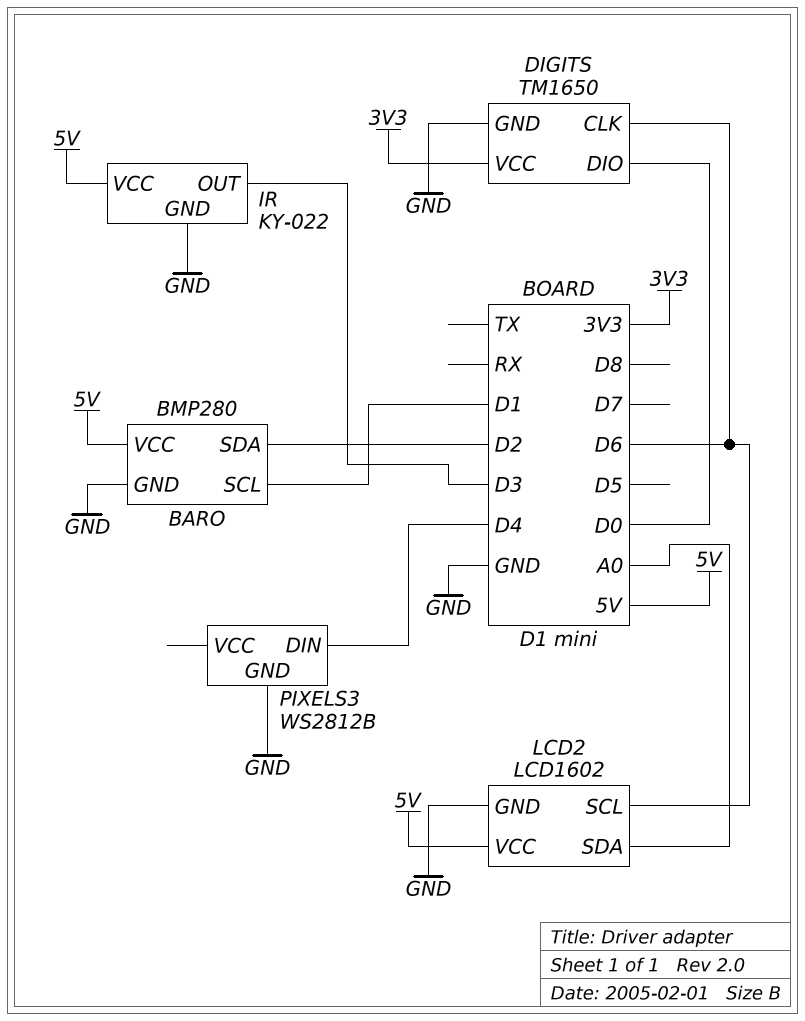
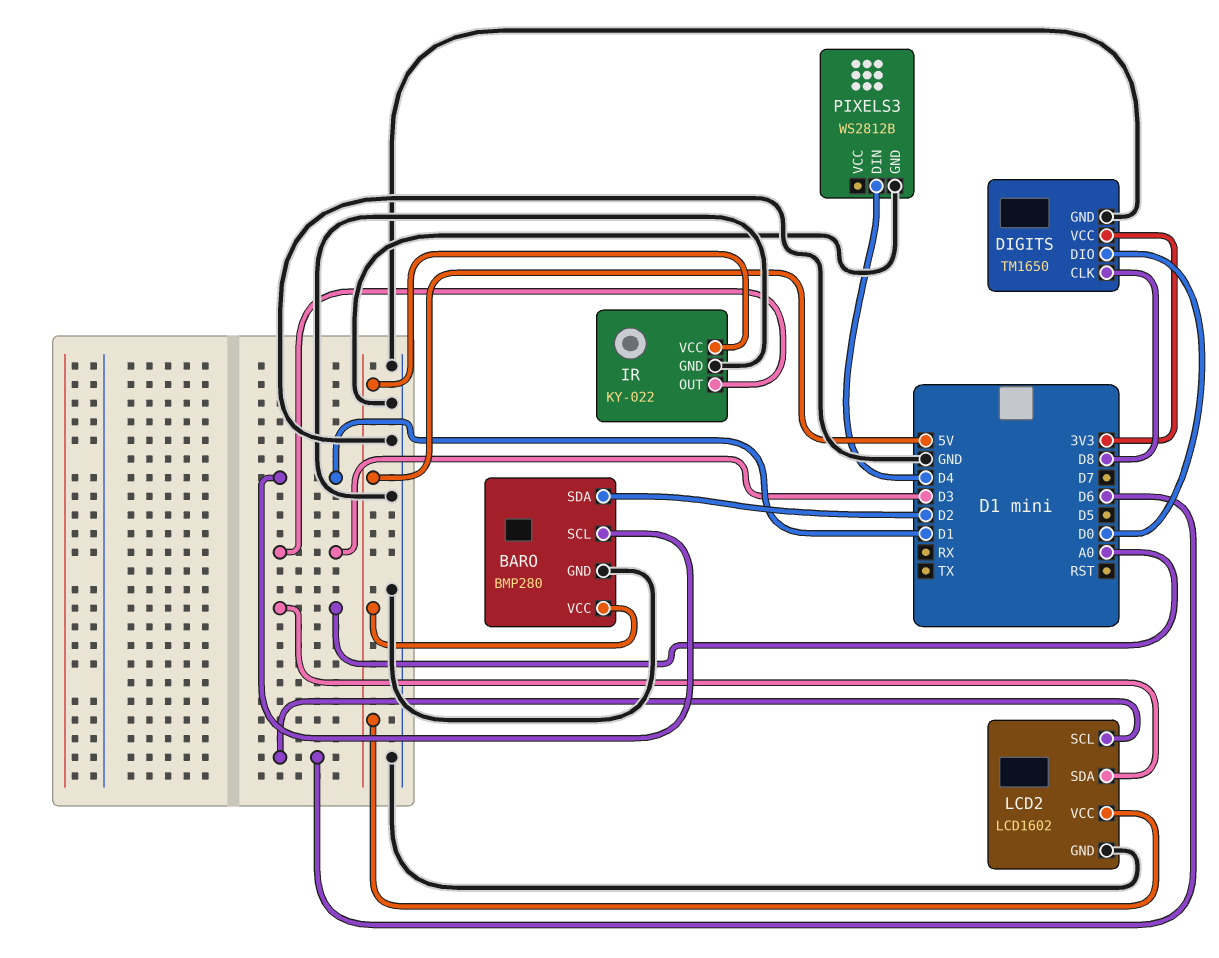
DIGITS pin CLK: D6 -> D8

